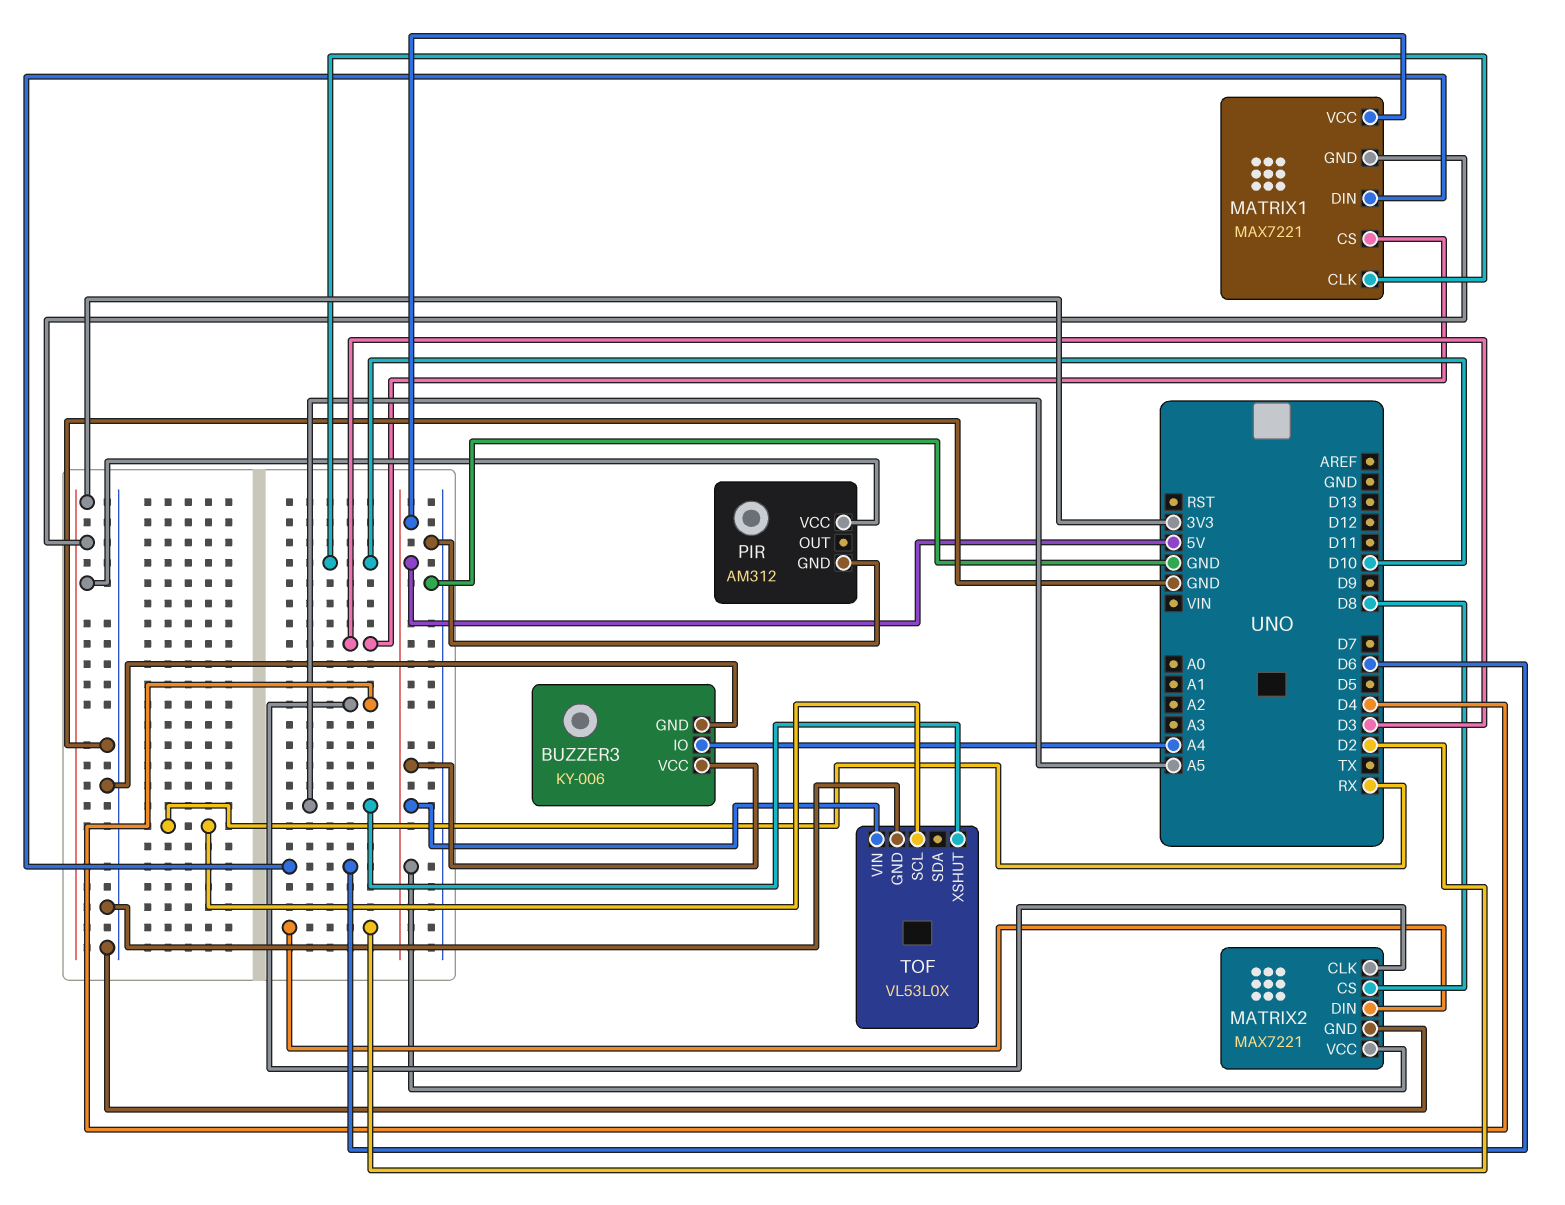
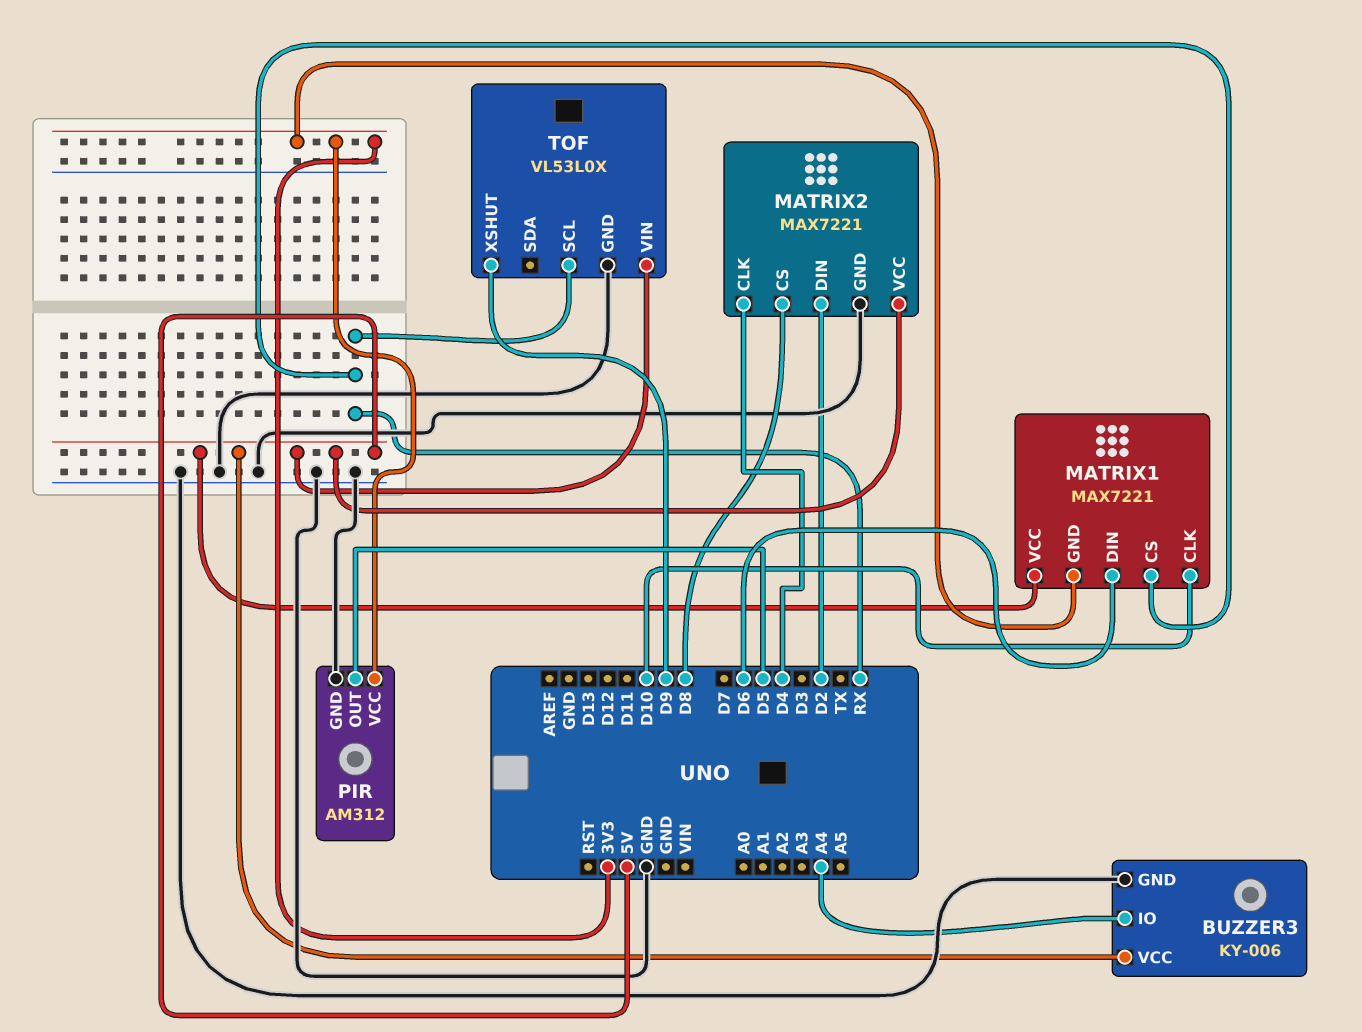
MATRIX1 pin CS: D3 -> RX
PIR pin OUT: none -> D5
TOF pin XSHUT: A5 -> D9

